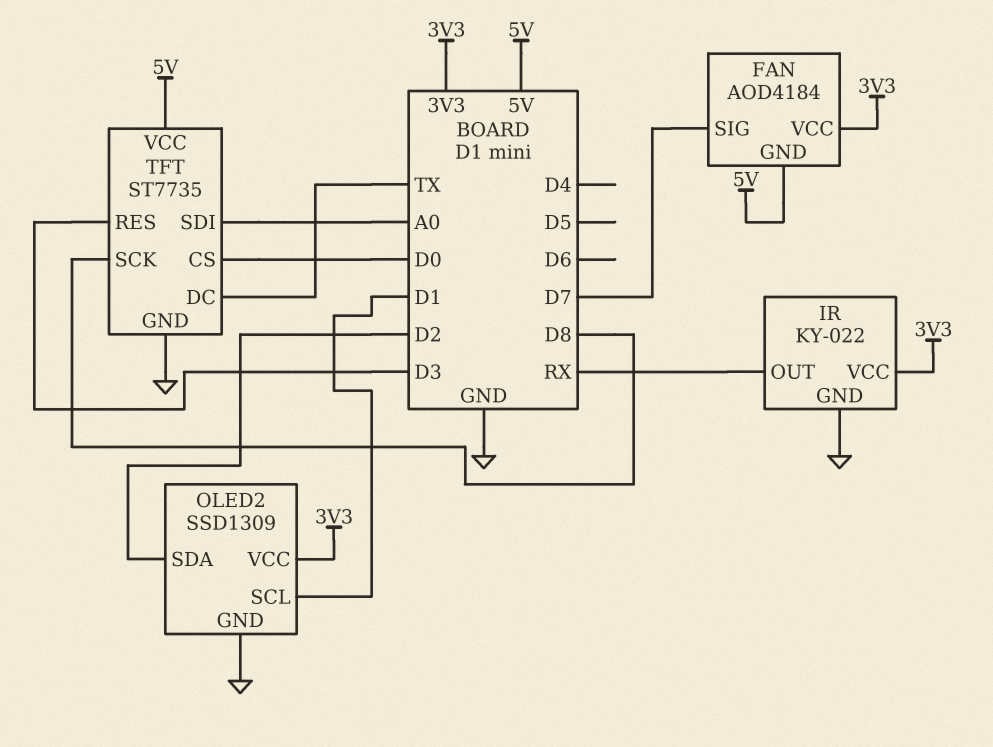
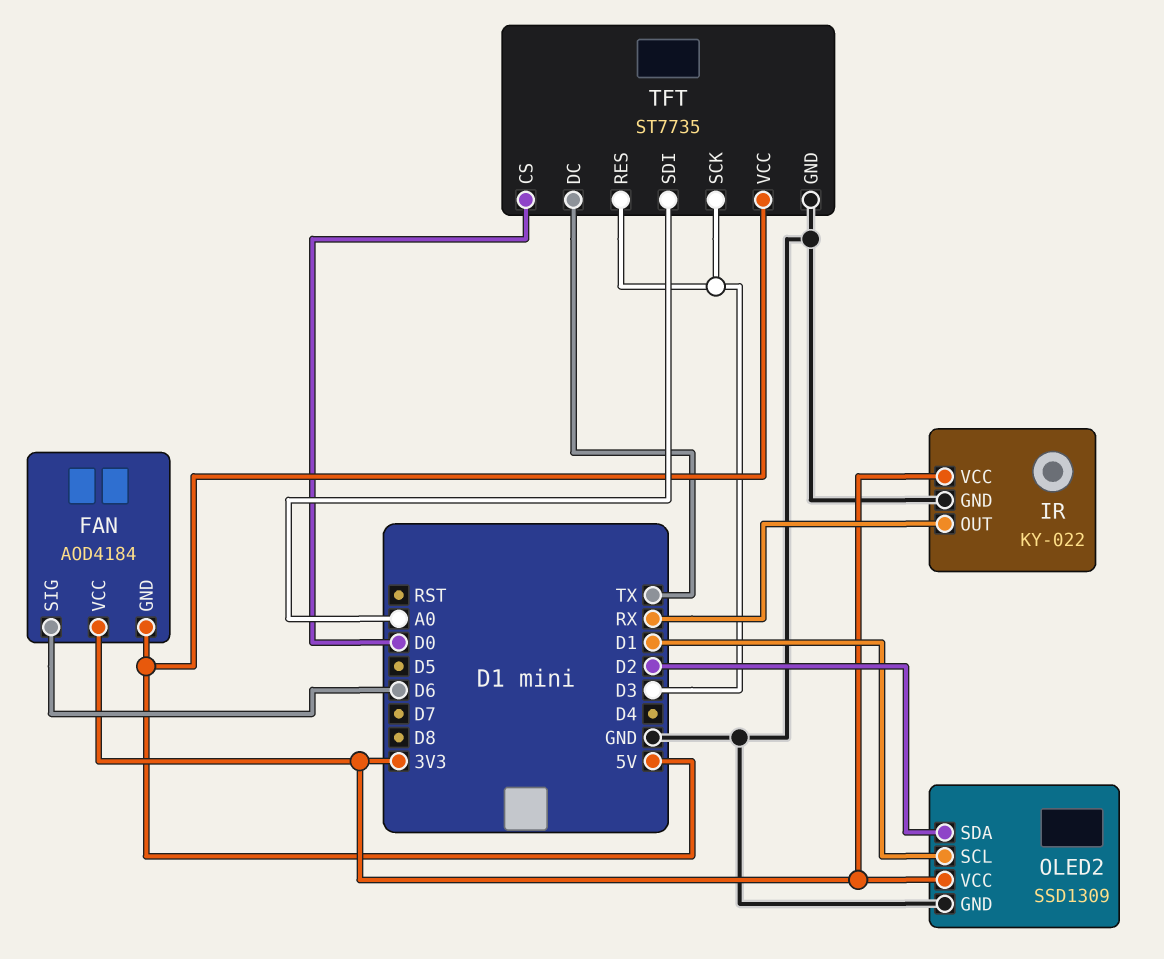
FAN pin SIG: D7 -> D6
TFT pin SCK: D8 -> D3

